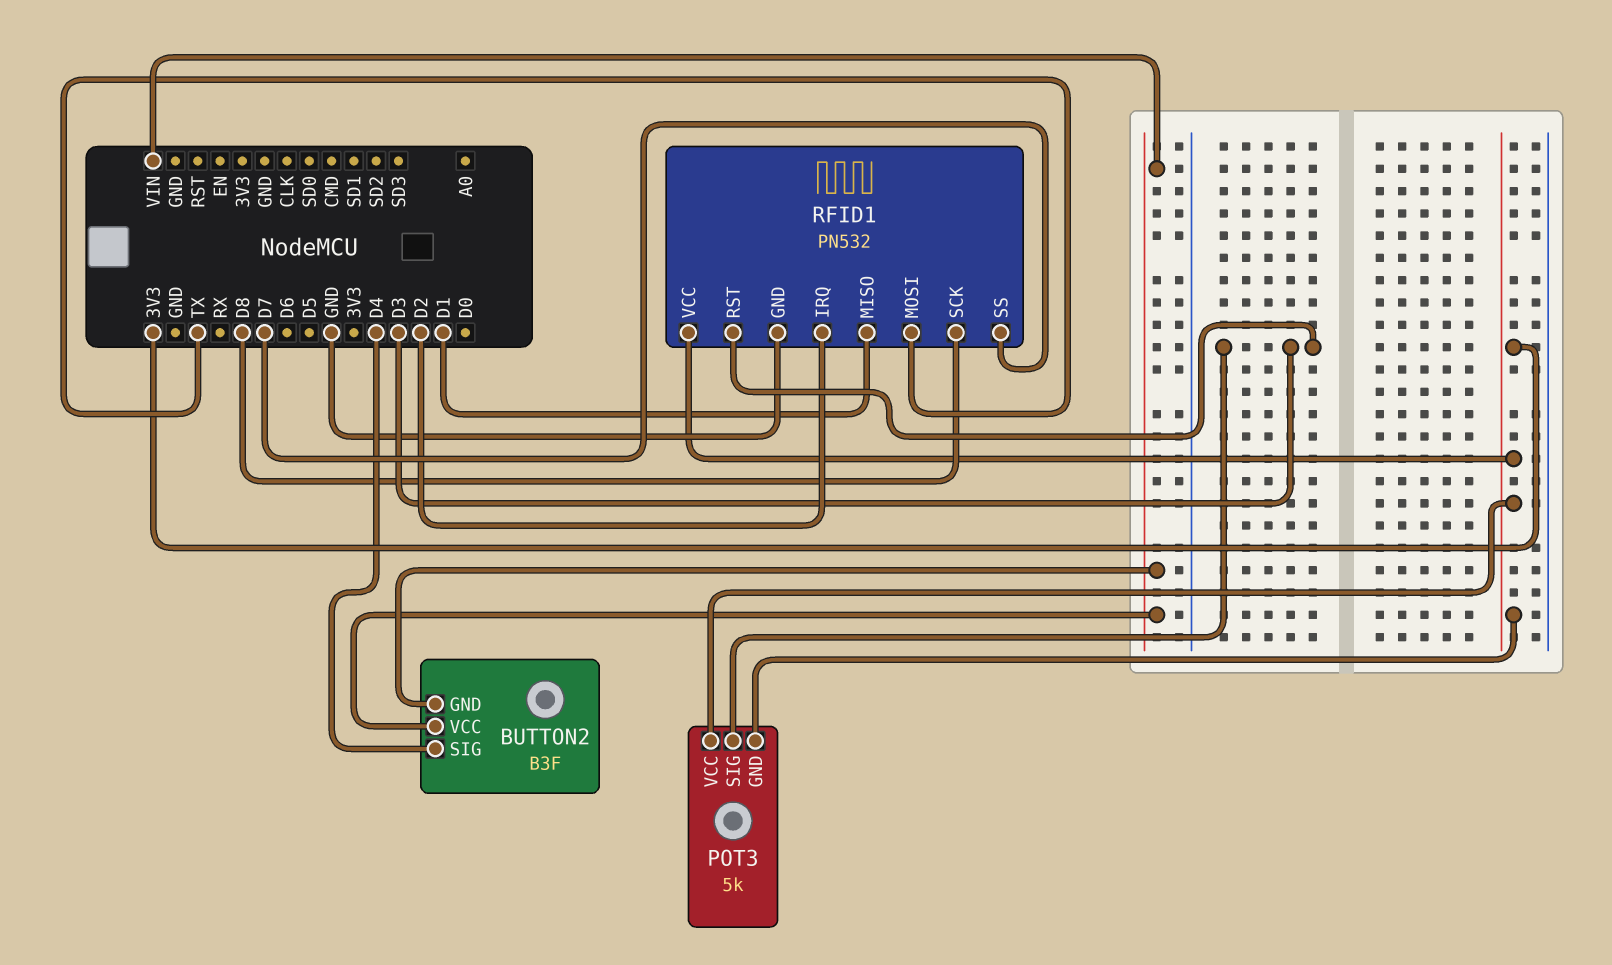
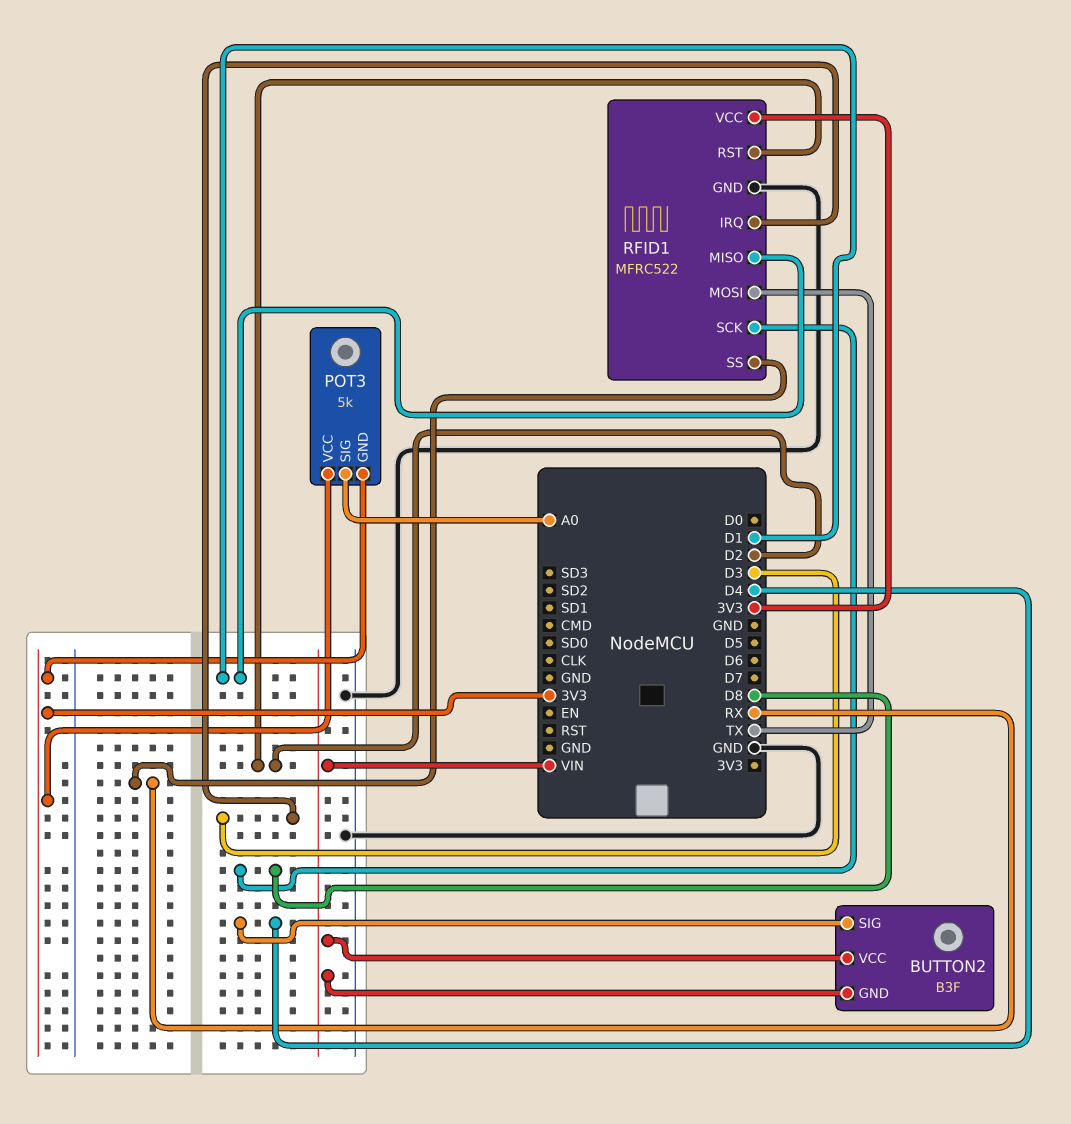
POT3 pin SIG: D3 -> A0
RFID1: PN532 -> MFRC522
RFID1 pin IRQ: D2 -> D3
RFID1 pin RST: D3 -> D2
RFID1 pin SS: D7 -> RX

